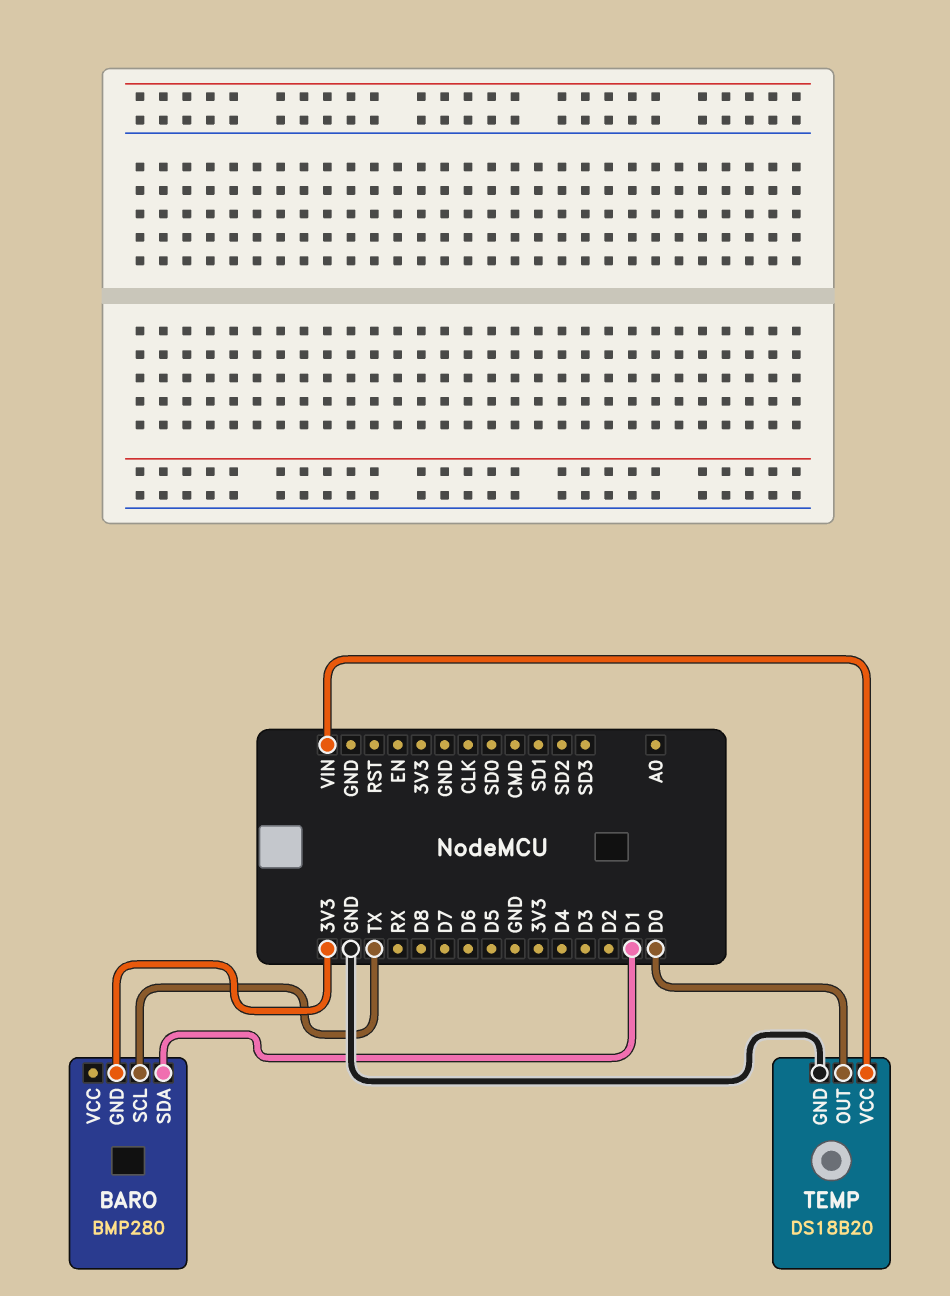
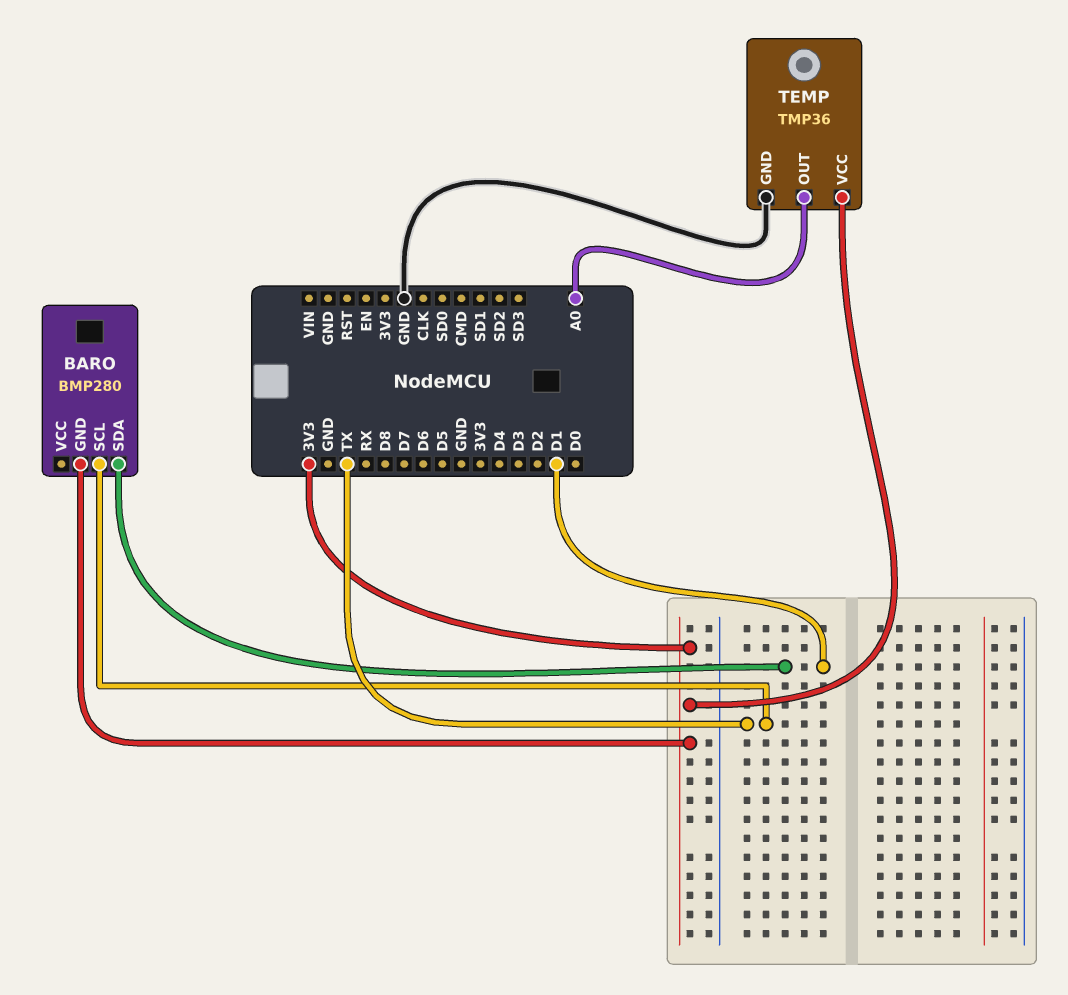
TEMP: DS18B20 -> TMP36
TEMP pin OUT: D0 -> A0
TEMP pin VCC: VIN -> 3V3

